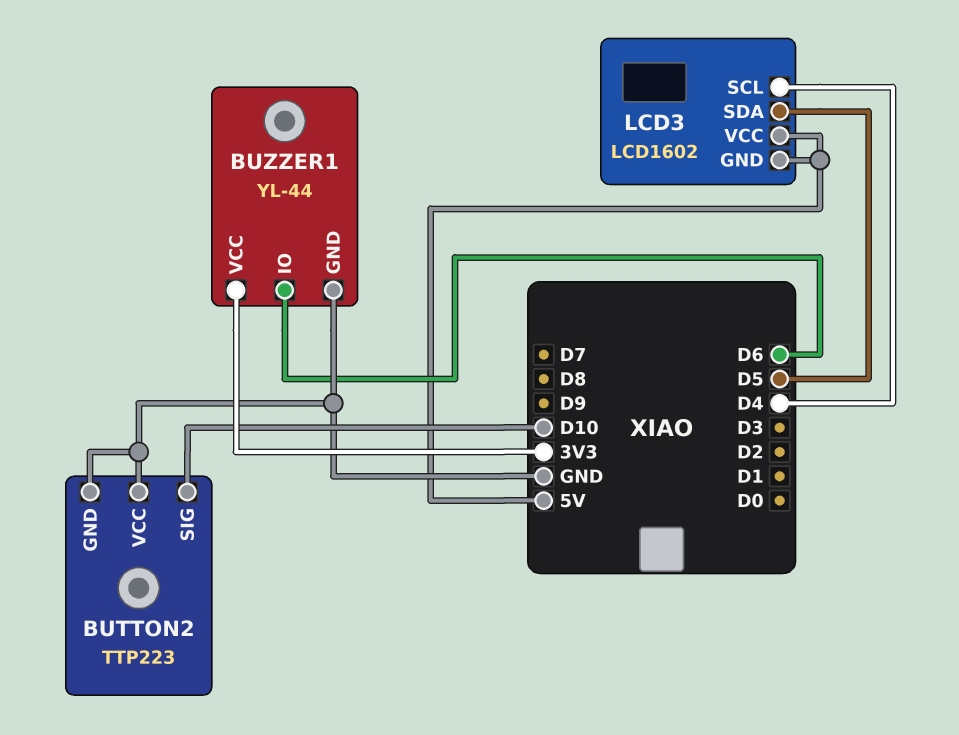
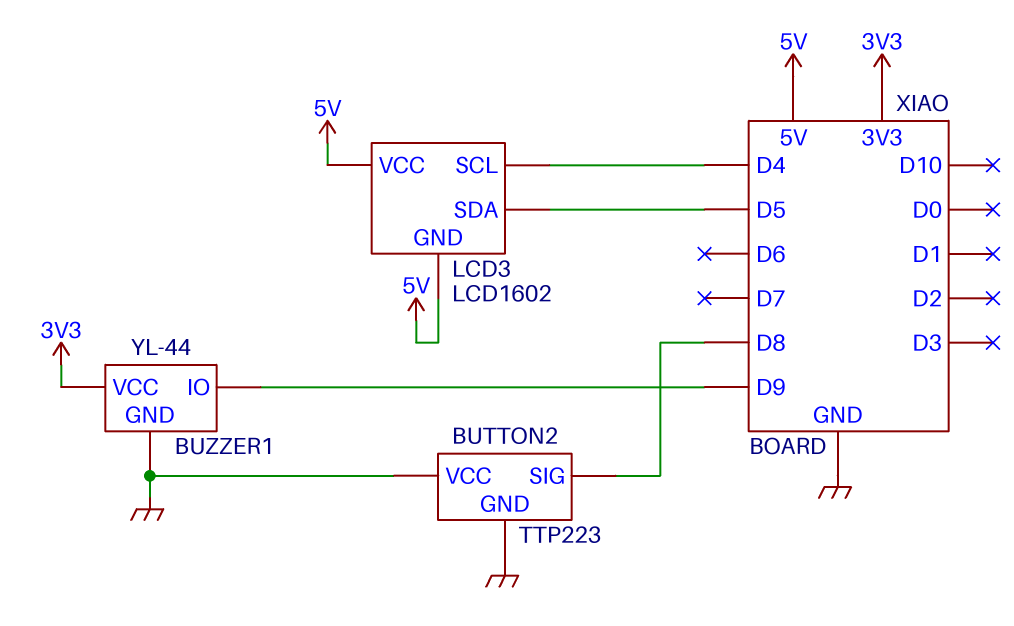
BUTTON2 pin SIG: D10 -> D8
BUZZER1 pin IO: D6 -> D9

